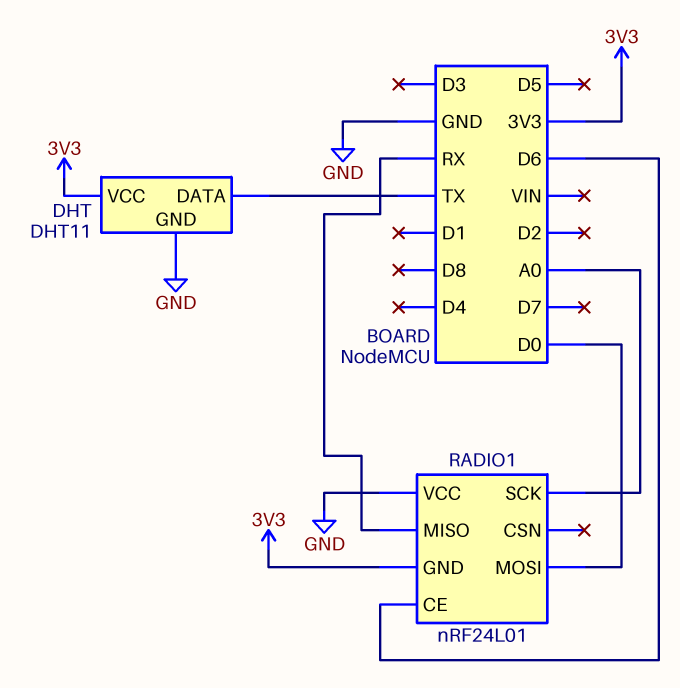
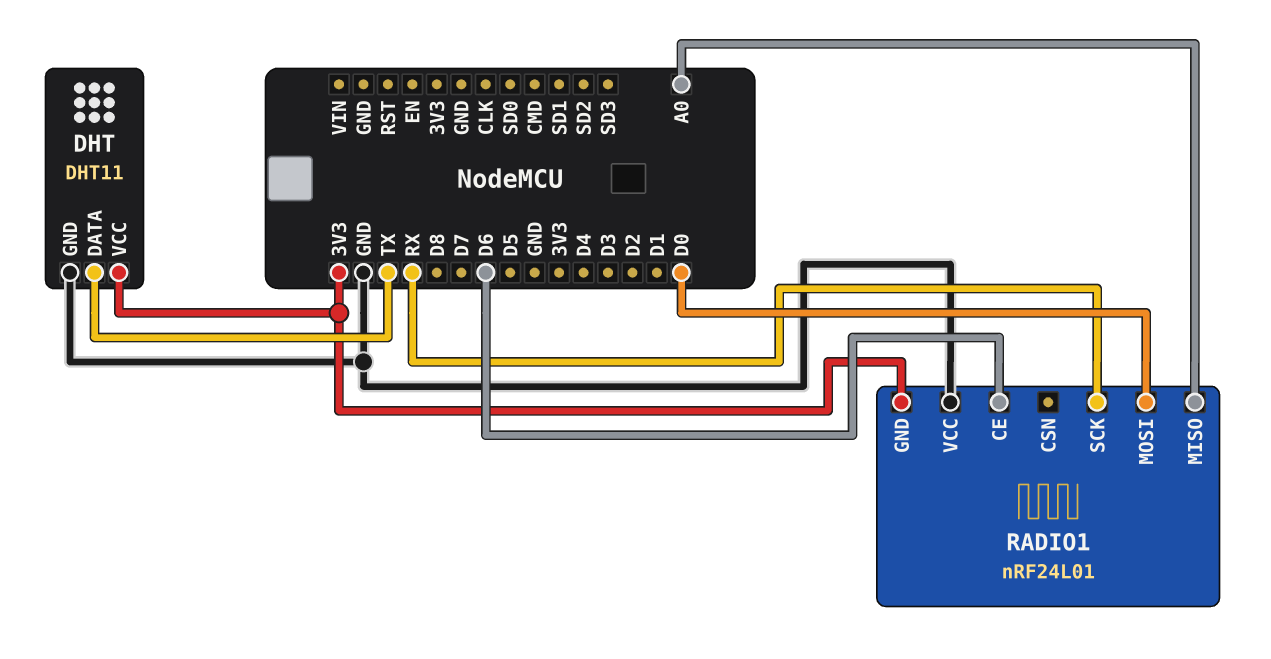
RADIO1 pin MISO: RX -> A0
RADIO1 pin SCK: A0 -> RX

